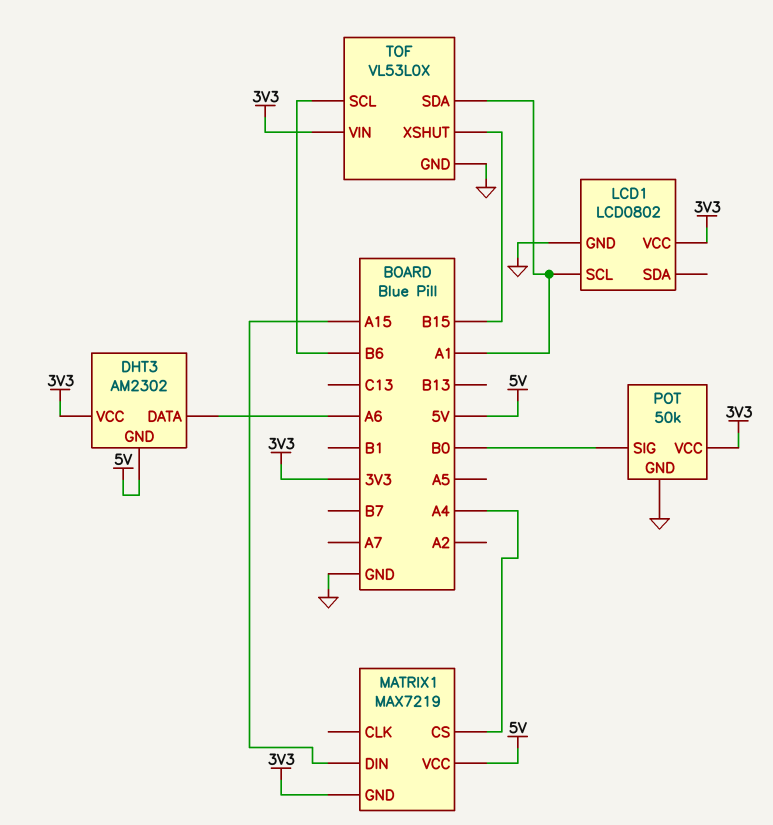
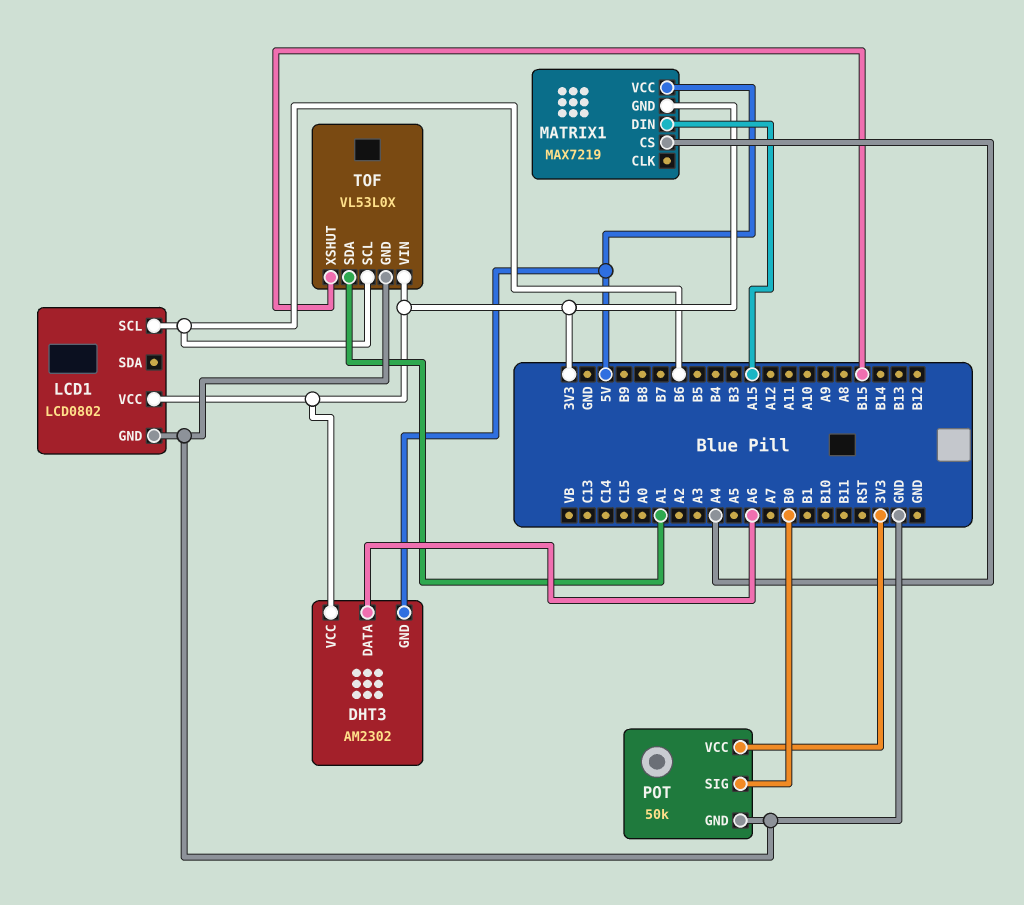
LCD1 pin SCL: A1 -> B6

